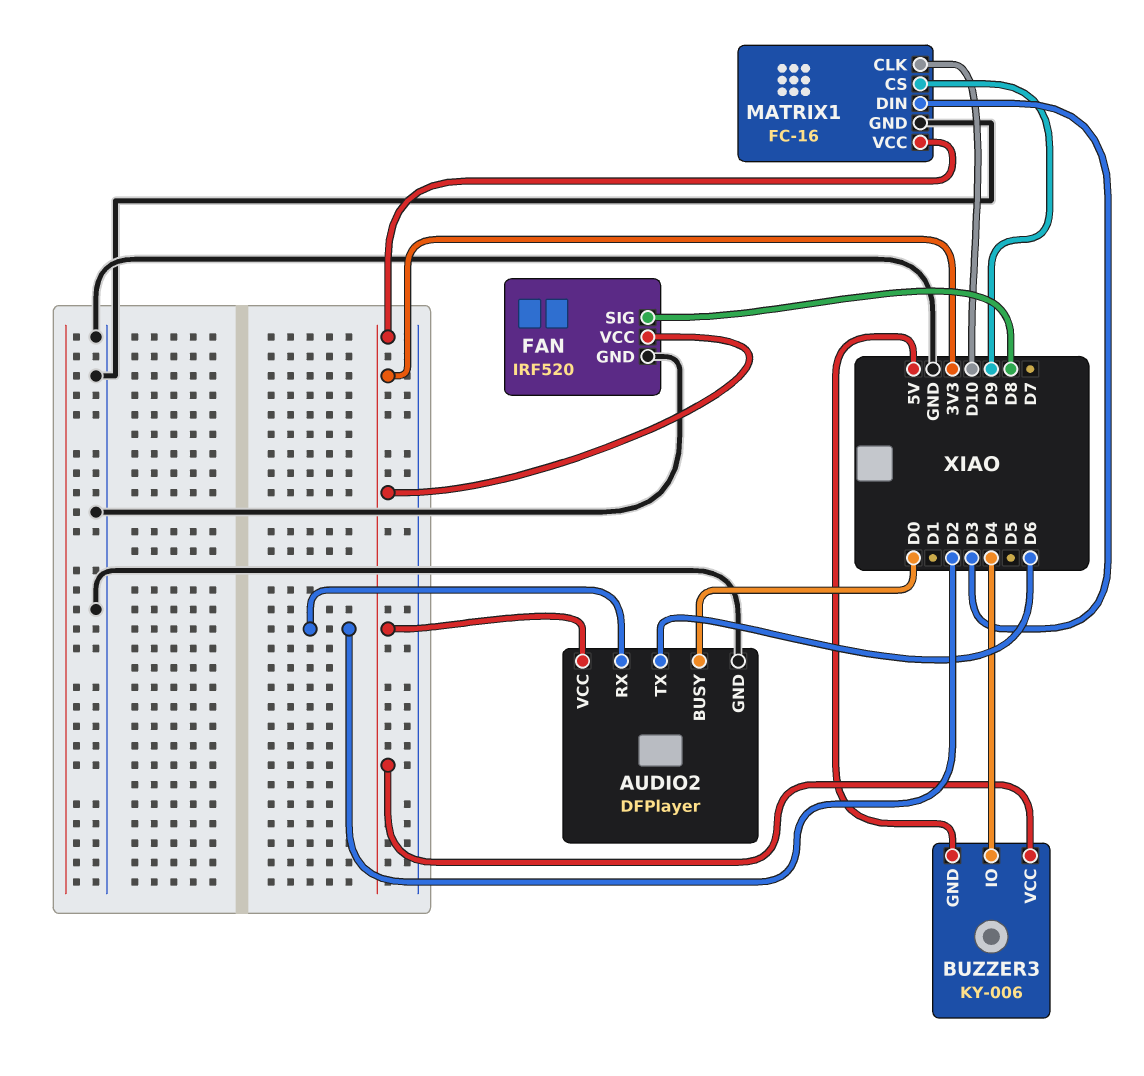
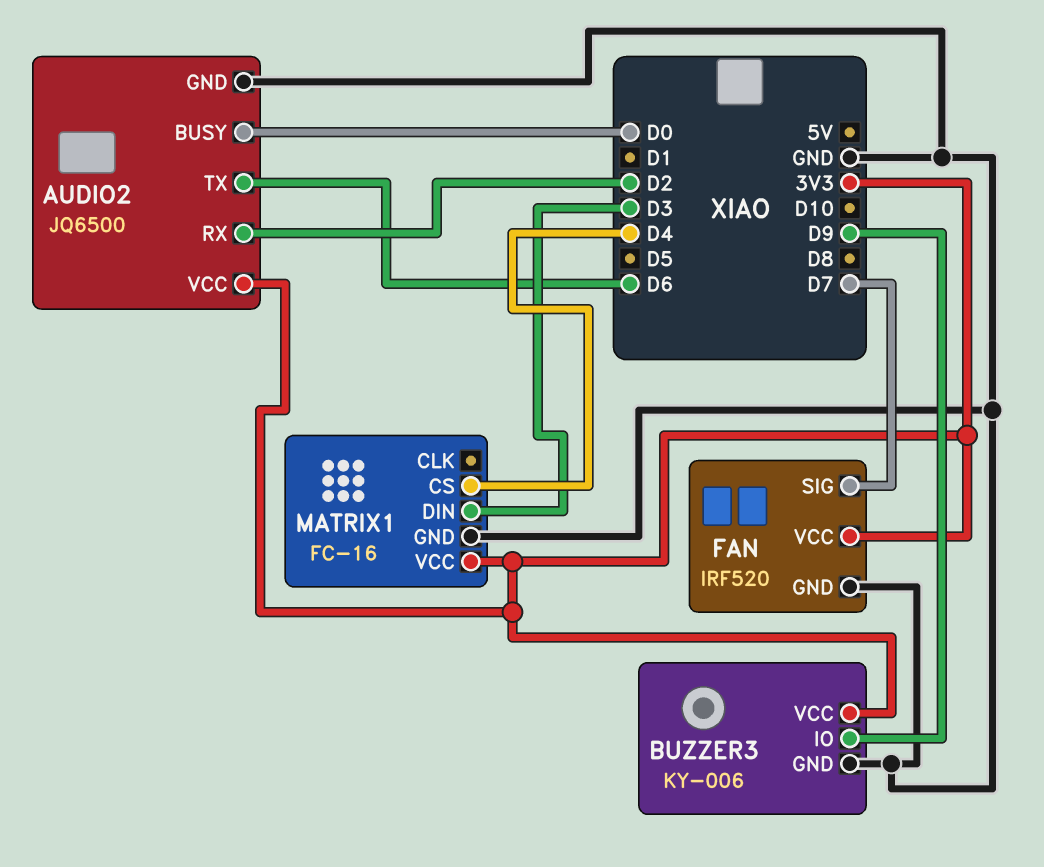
AUDIO2: DFPlayer -> JQ6500
BUZZER3 pin GND: 5V -> GND
BUZZER3 pin IO: D4 -> D9
FAN pin SIG: D8 -> D7
MATRIX1 pin CLK: D10 -> none
MATRIX1 pin CS: D9 -> D4

